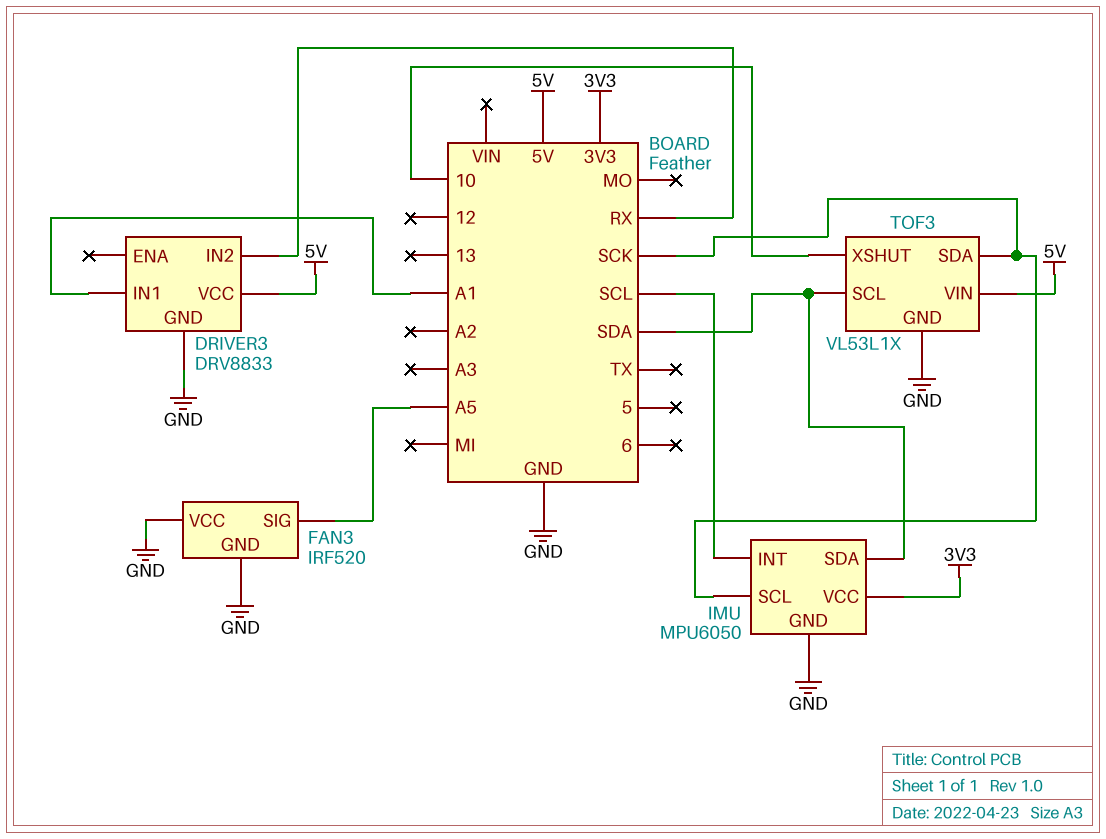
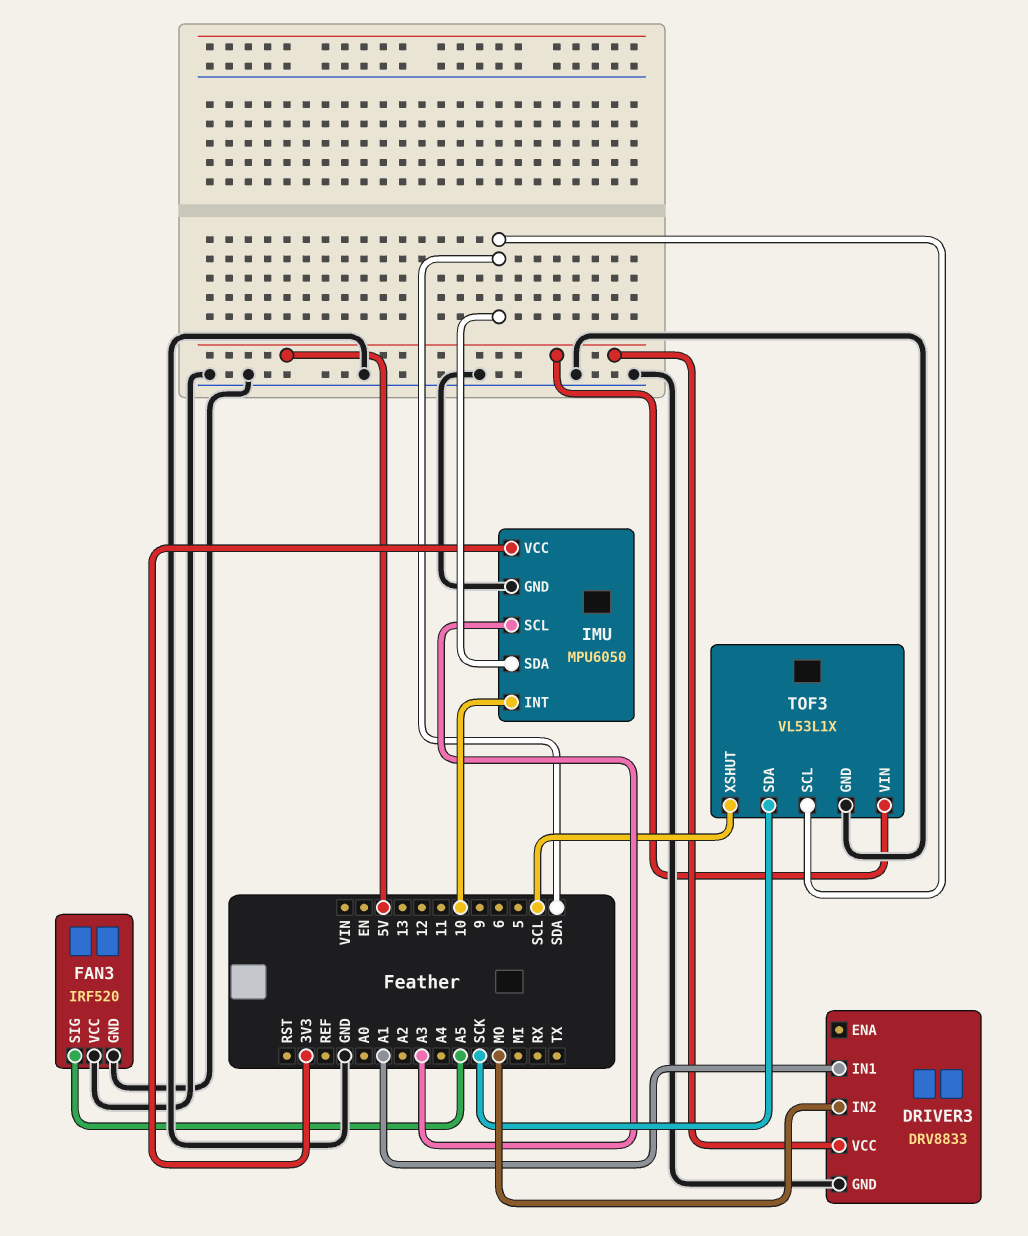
DRIVER3 pin IN2: RX -> MO
IMU pin INT: SCL -> 10
IMU pin SCL: SCK -> A3
TOF3 pin XSHUT: 10 -> SCL

